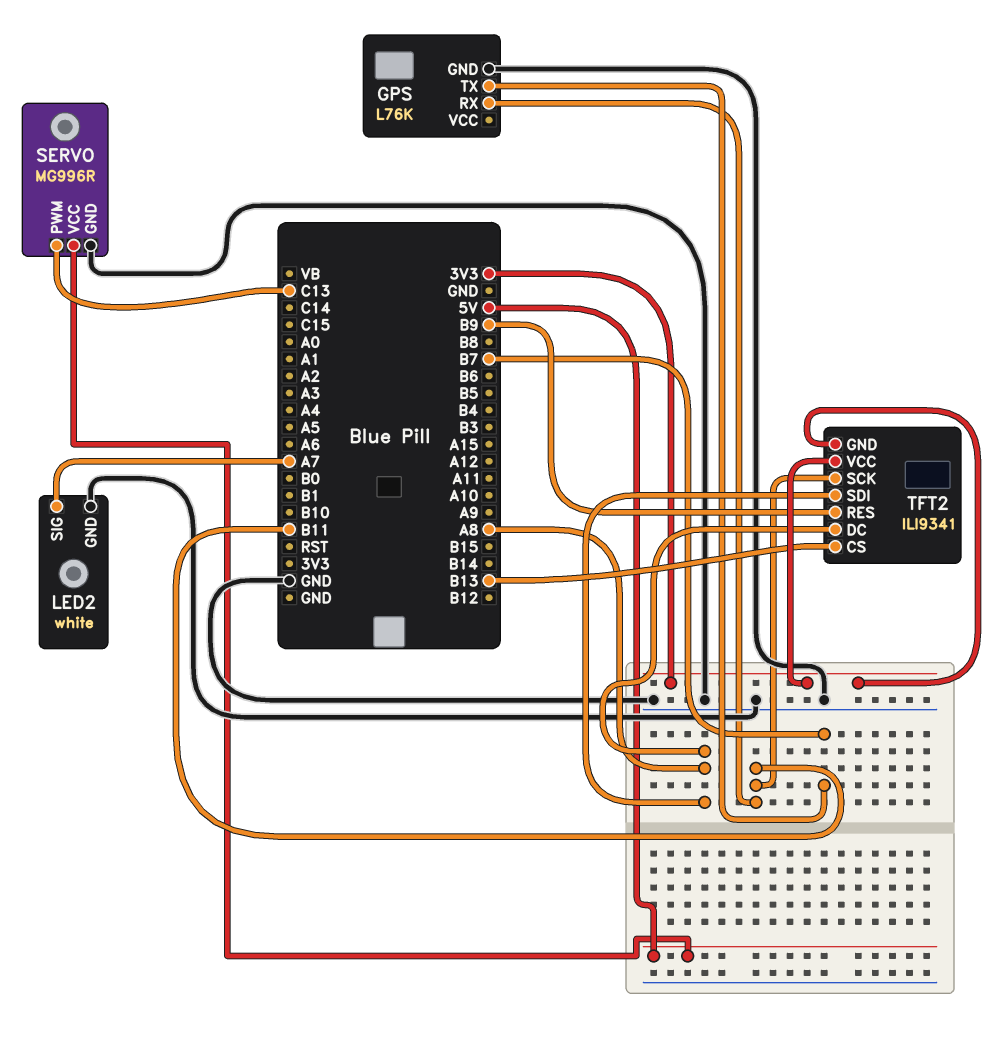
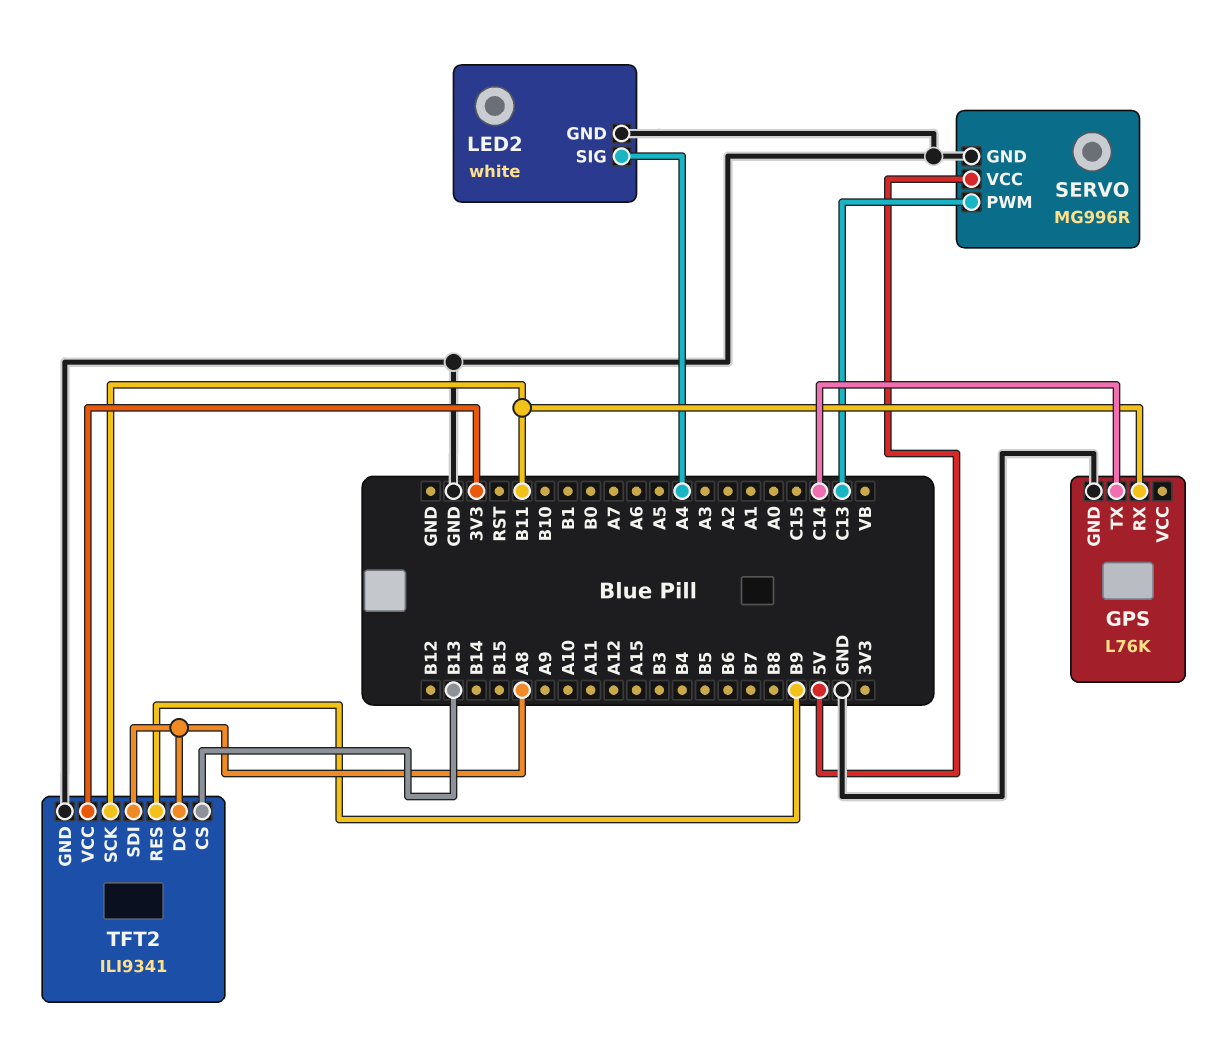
GPS pin TX: B7 -> C14
LED2 pin SIG: A7 -> A4
TFT2 pin GND: 3V3 -> GND

